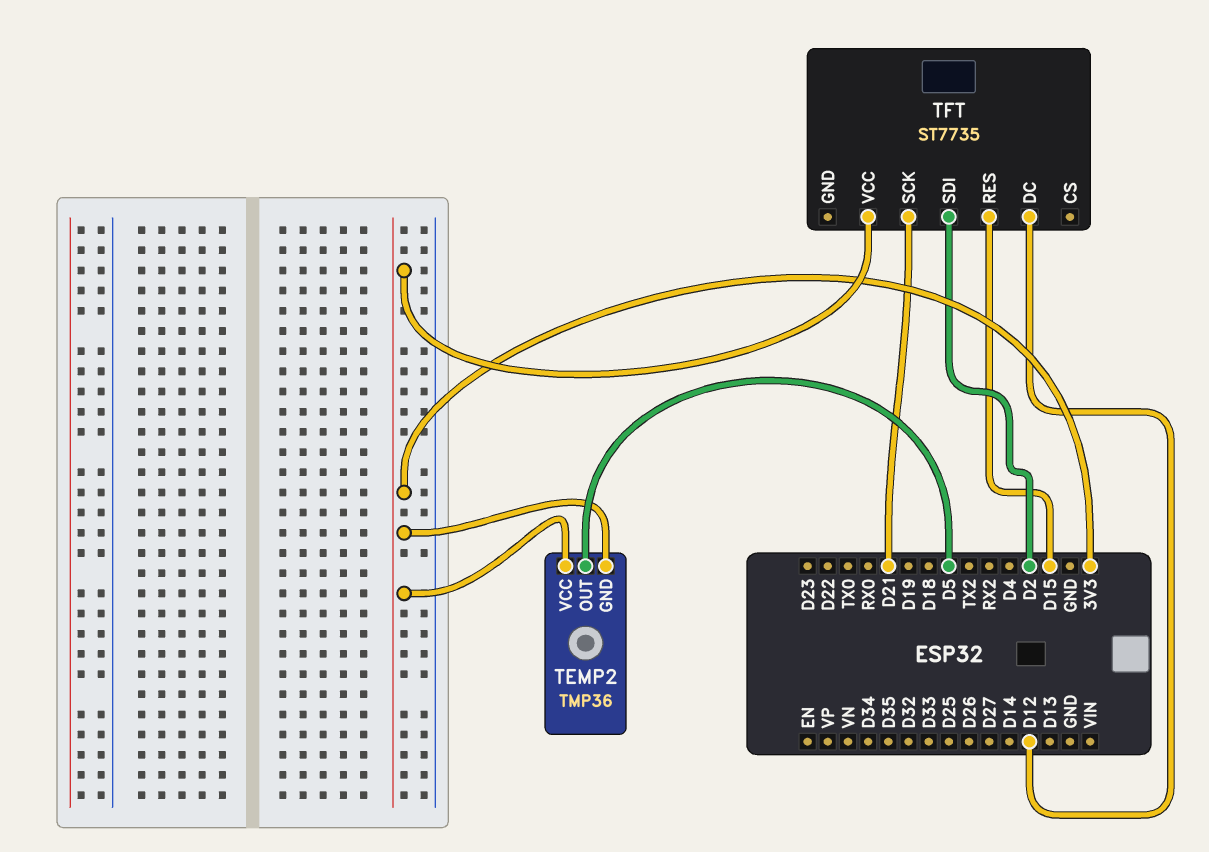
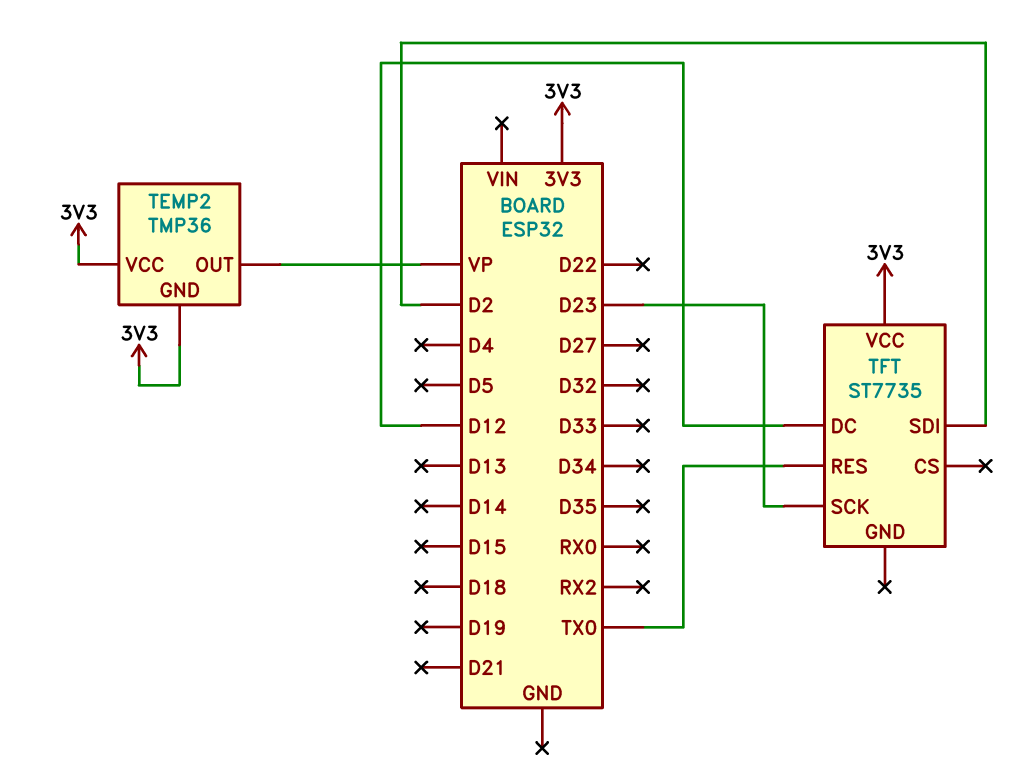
TEMP2 pin OUT: D5 -> VP
TFT pin RES: D15 -> TX0
TFT pin SCK: D21 -> D23

